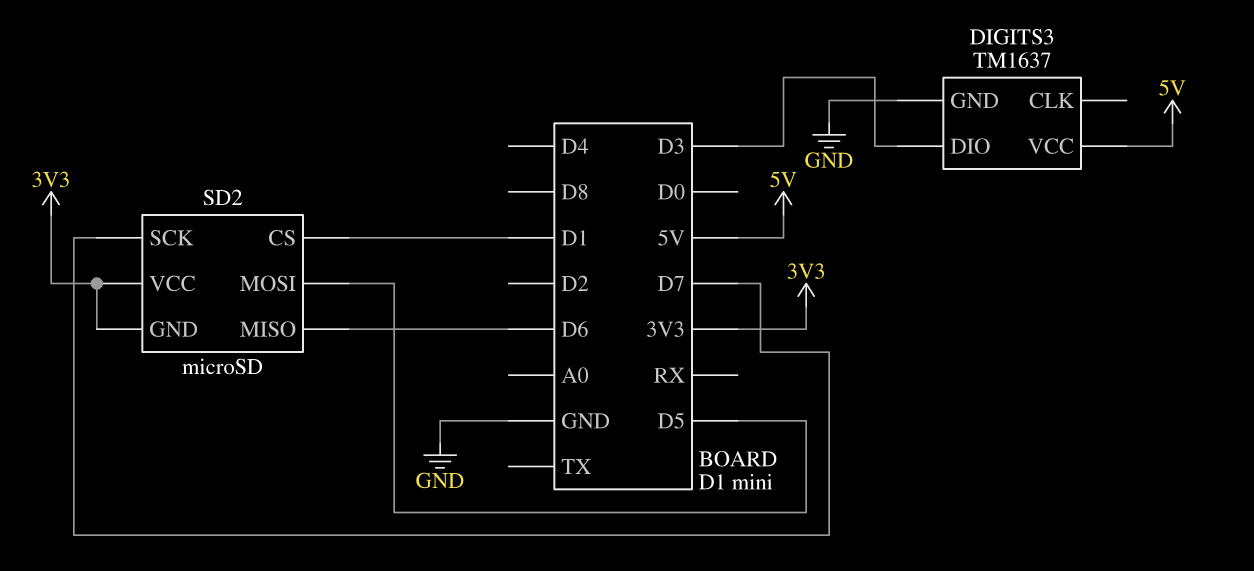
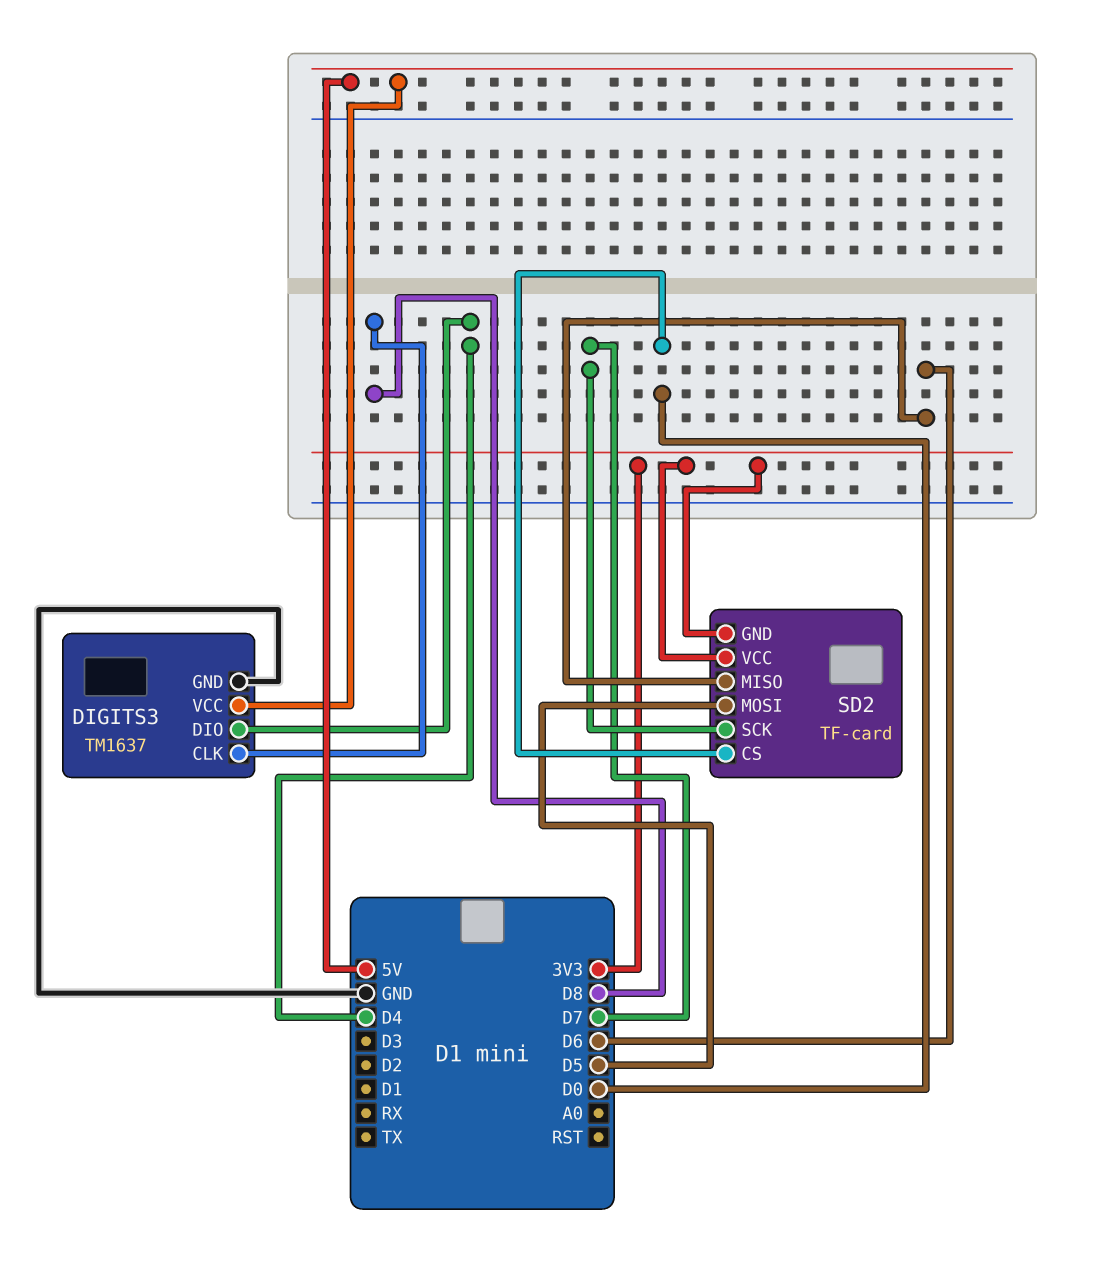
DIGITS3 pin CLK: none -> D8
DIGITS3 pin DIO: D3 -> D4
SD2: microSD -> TF-card
SD2 pin CS: D1 -> D0

